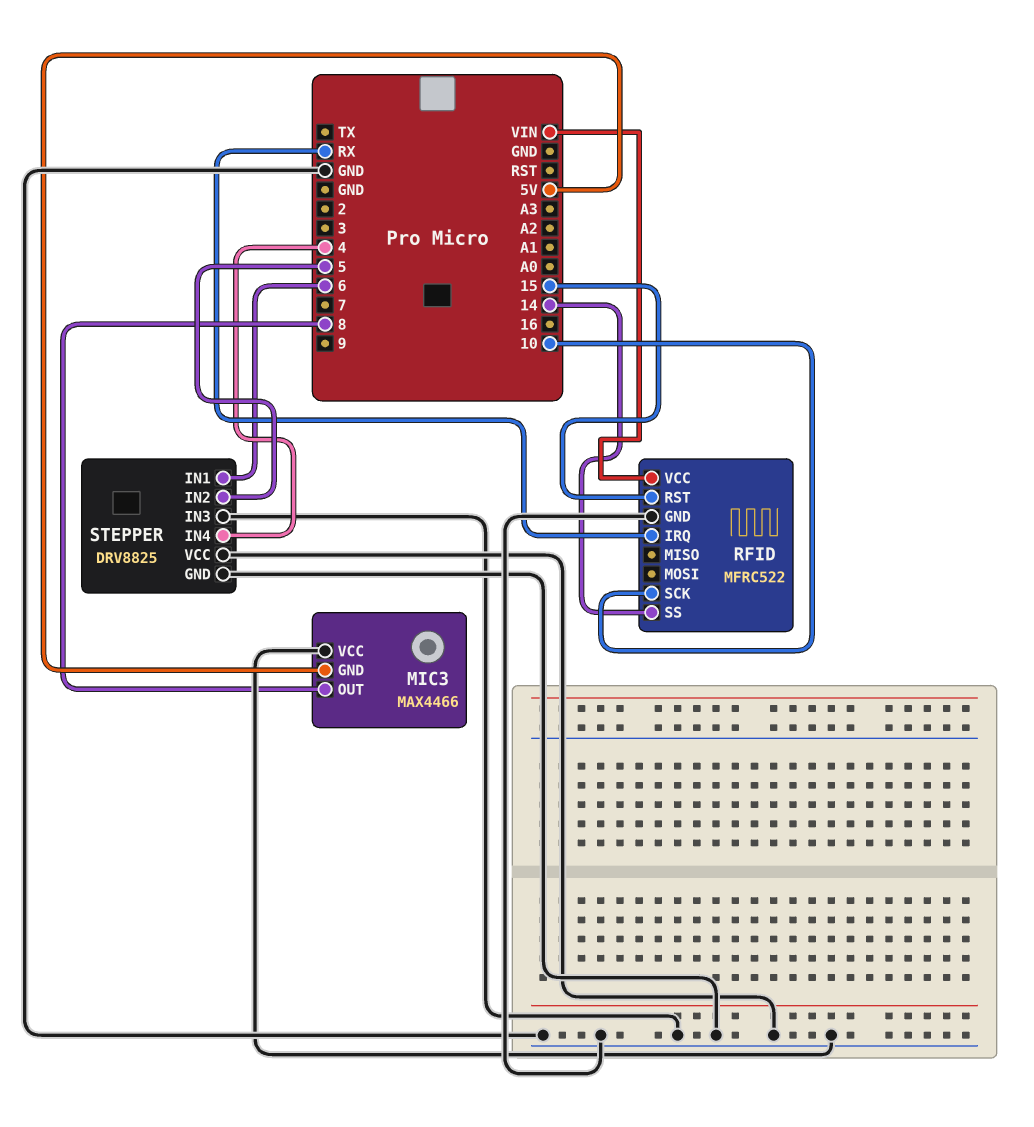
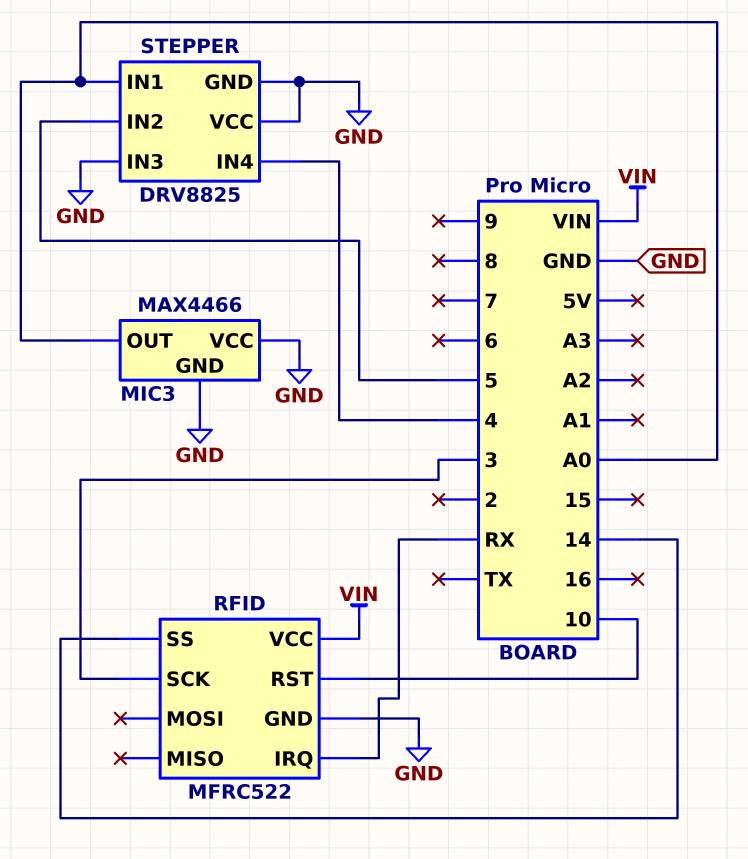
MIC3 pin GND: 5V -> GND
MIC3 pin OUT: 8 -> A0
RFID pin RST: 15 -> 10
RFID pin SCK: 10 -> 3
STEPPER pin IN1: 6 -> A0

